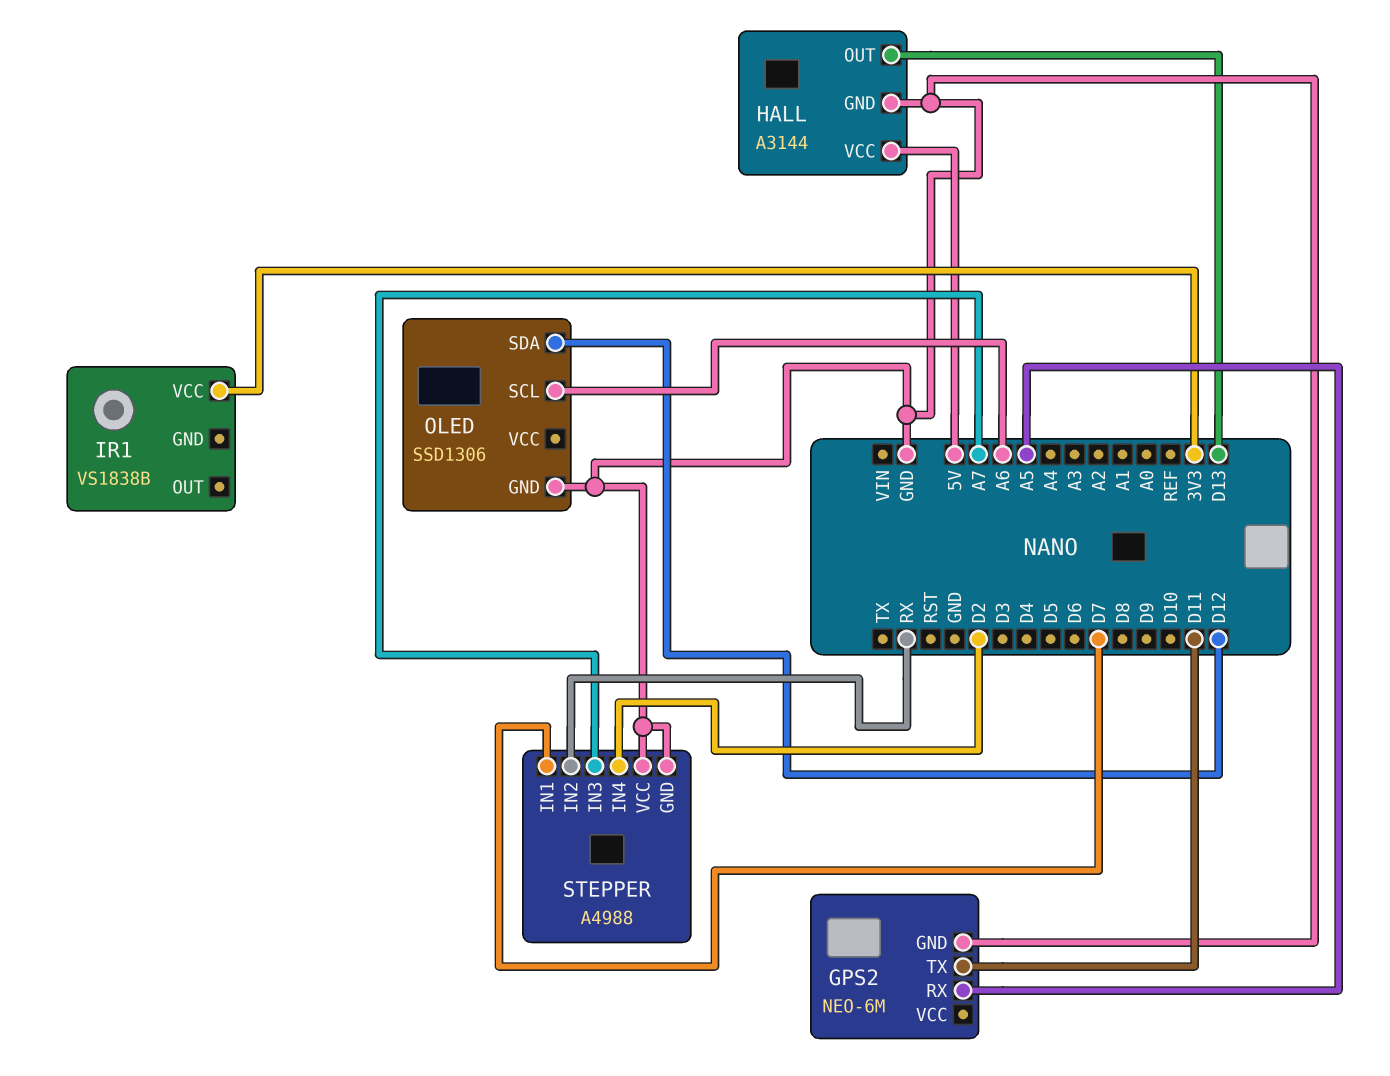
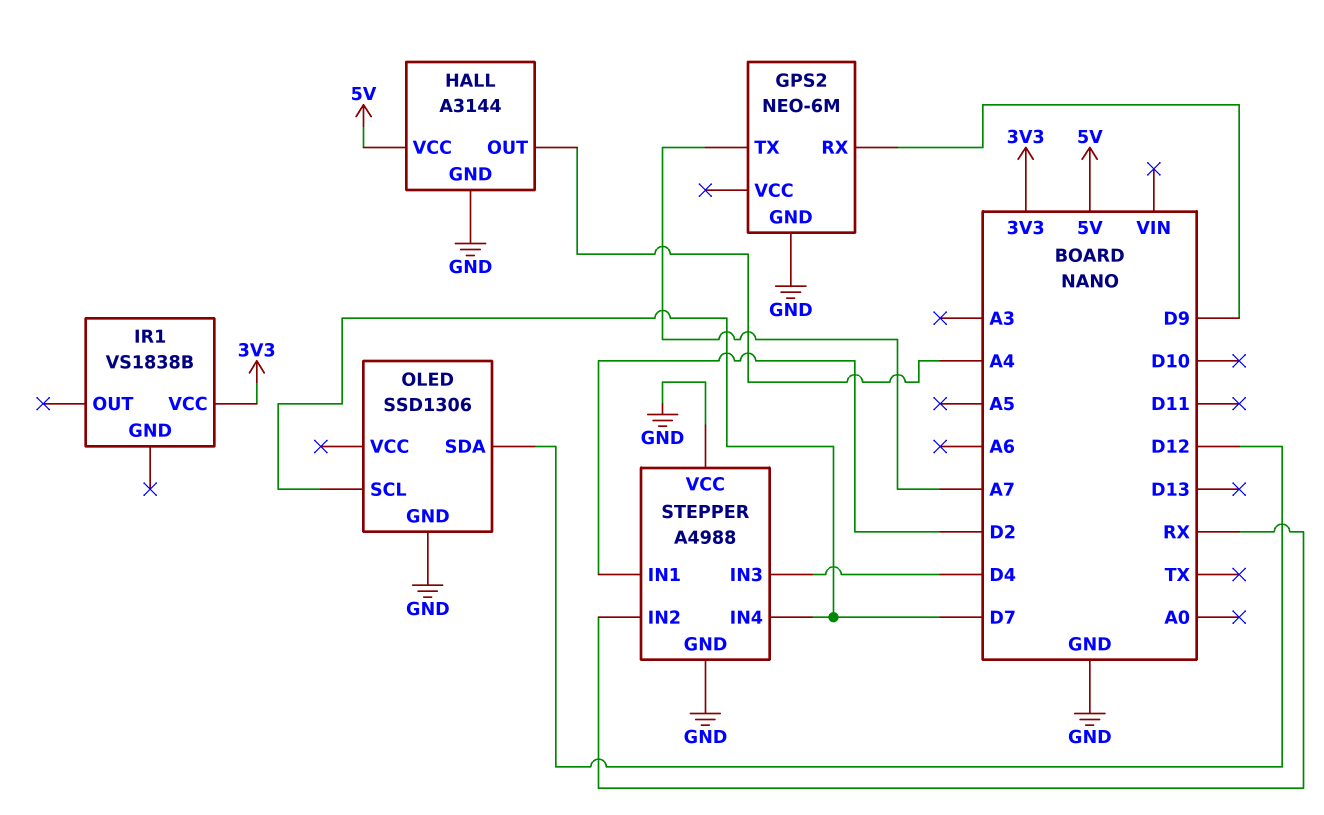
GPS2 pin RX: A5 -> D9
GPS2 pin TX: D11 -> A7
HALL pin OUT: D13 -> A4
OLED pin SCL: A6 -> D7
STEPPER pin IN1: D7 -> D2
STEPPER pin IN3: A7 -> D4
STEPPER pin IN4: D2 -> D7

